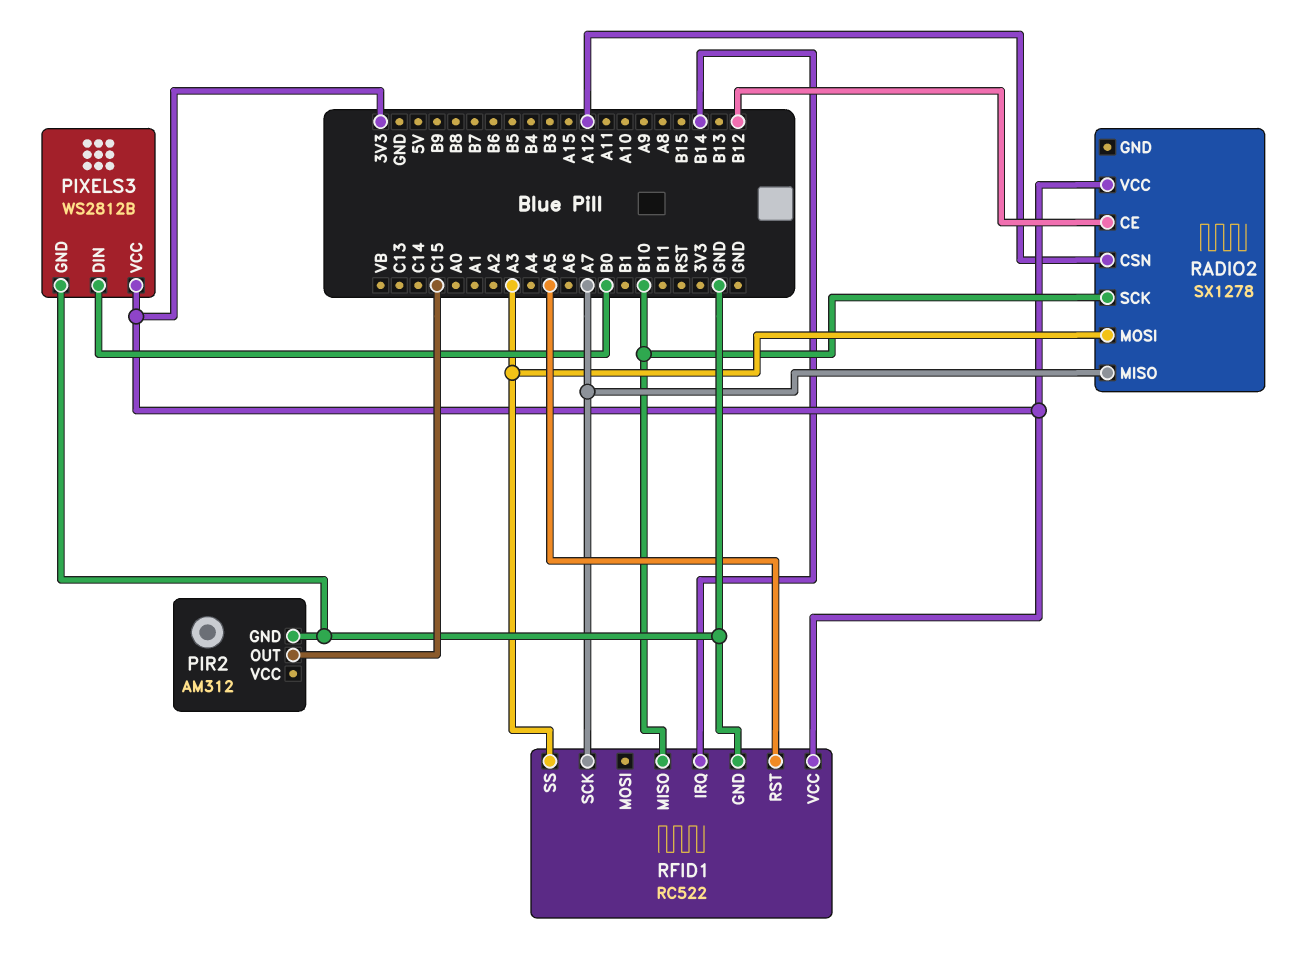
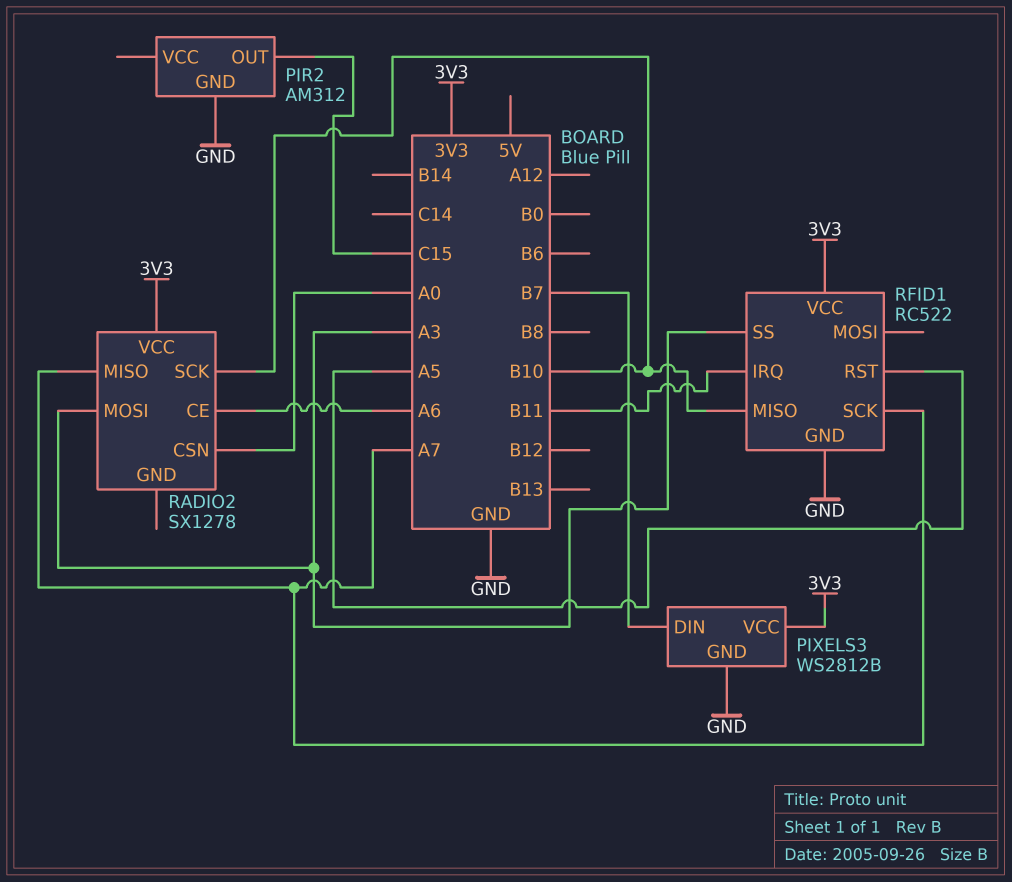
PIXELS3 pin DIN: B0 -> B7
RADIO2 pin CE: B12 -> A6
RADIO2 pin CSN: A12 -> A0
RFID1 pin IRQ: B14 -> B11

